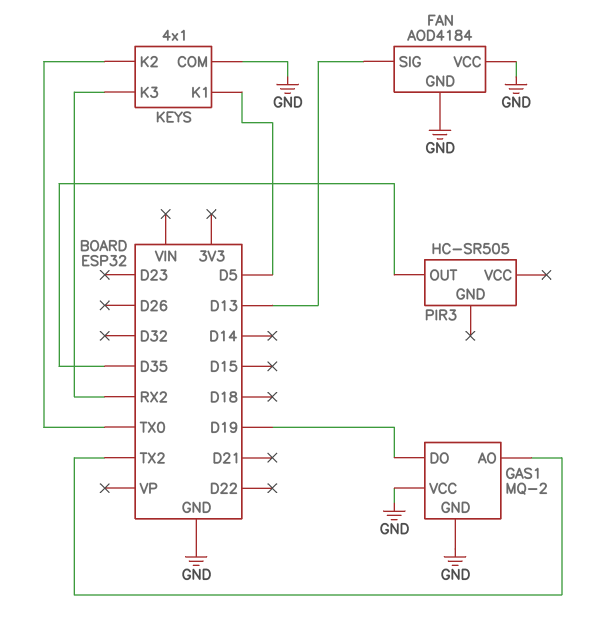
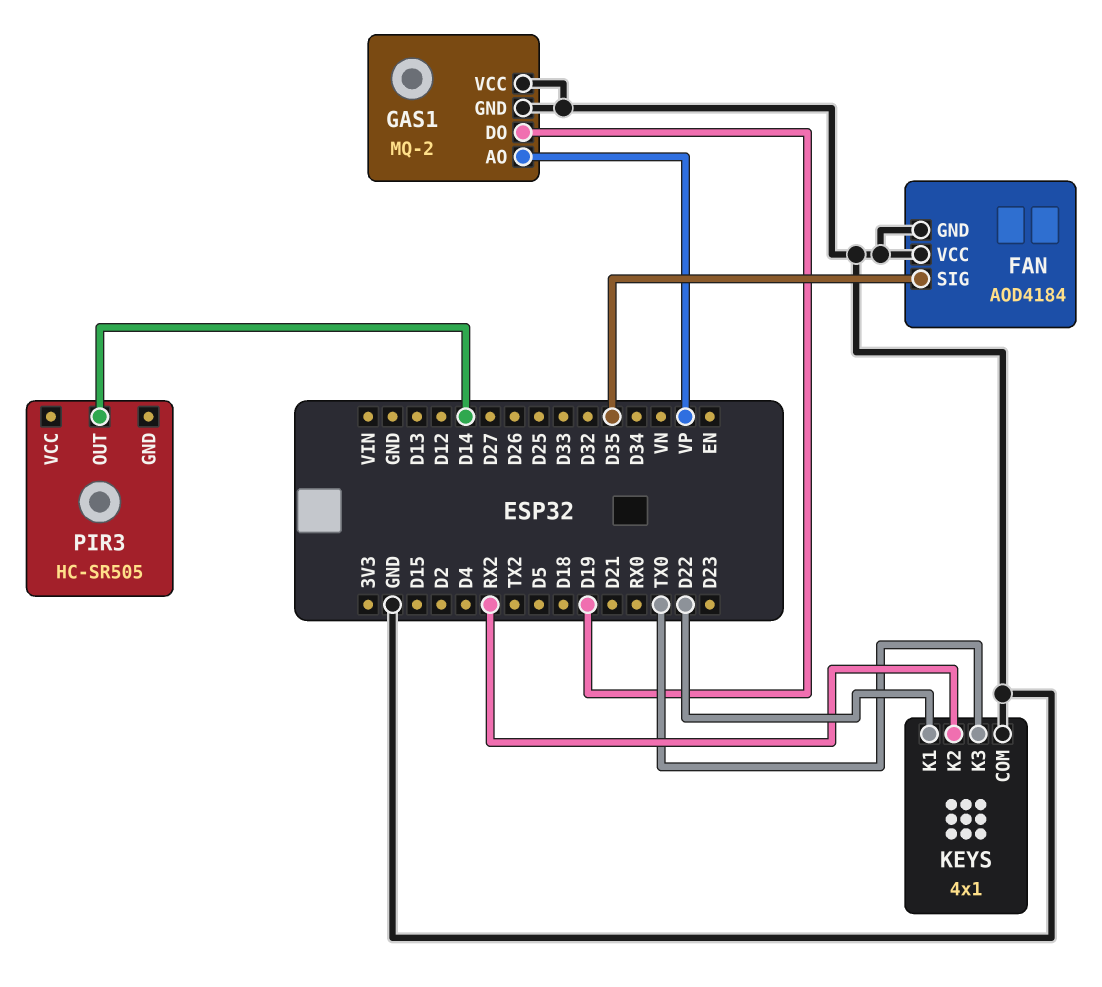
FAN pin SIG: D13 -> D35
GAS1 pin AO: TX2 -> VP
KEYS pin K1: D5 -> D22
KEYS pin K2: TX0 -> RX2
KEYS pin K3: RX2 -> TX0
PIR3 pin OUT: D35 -> D14

